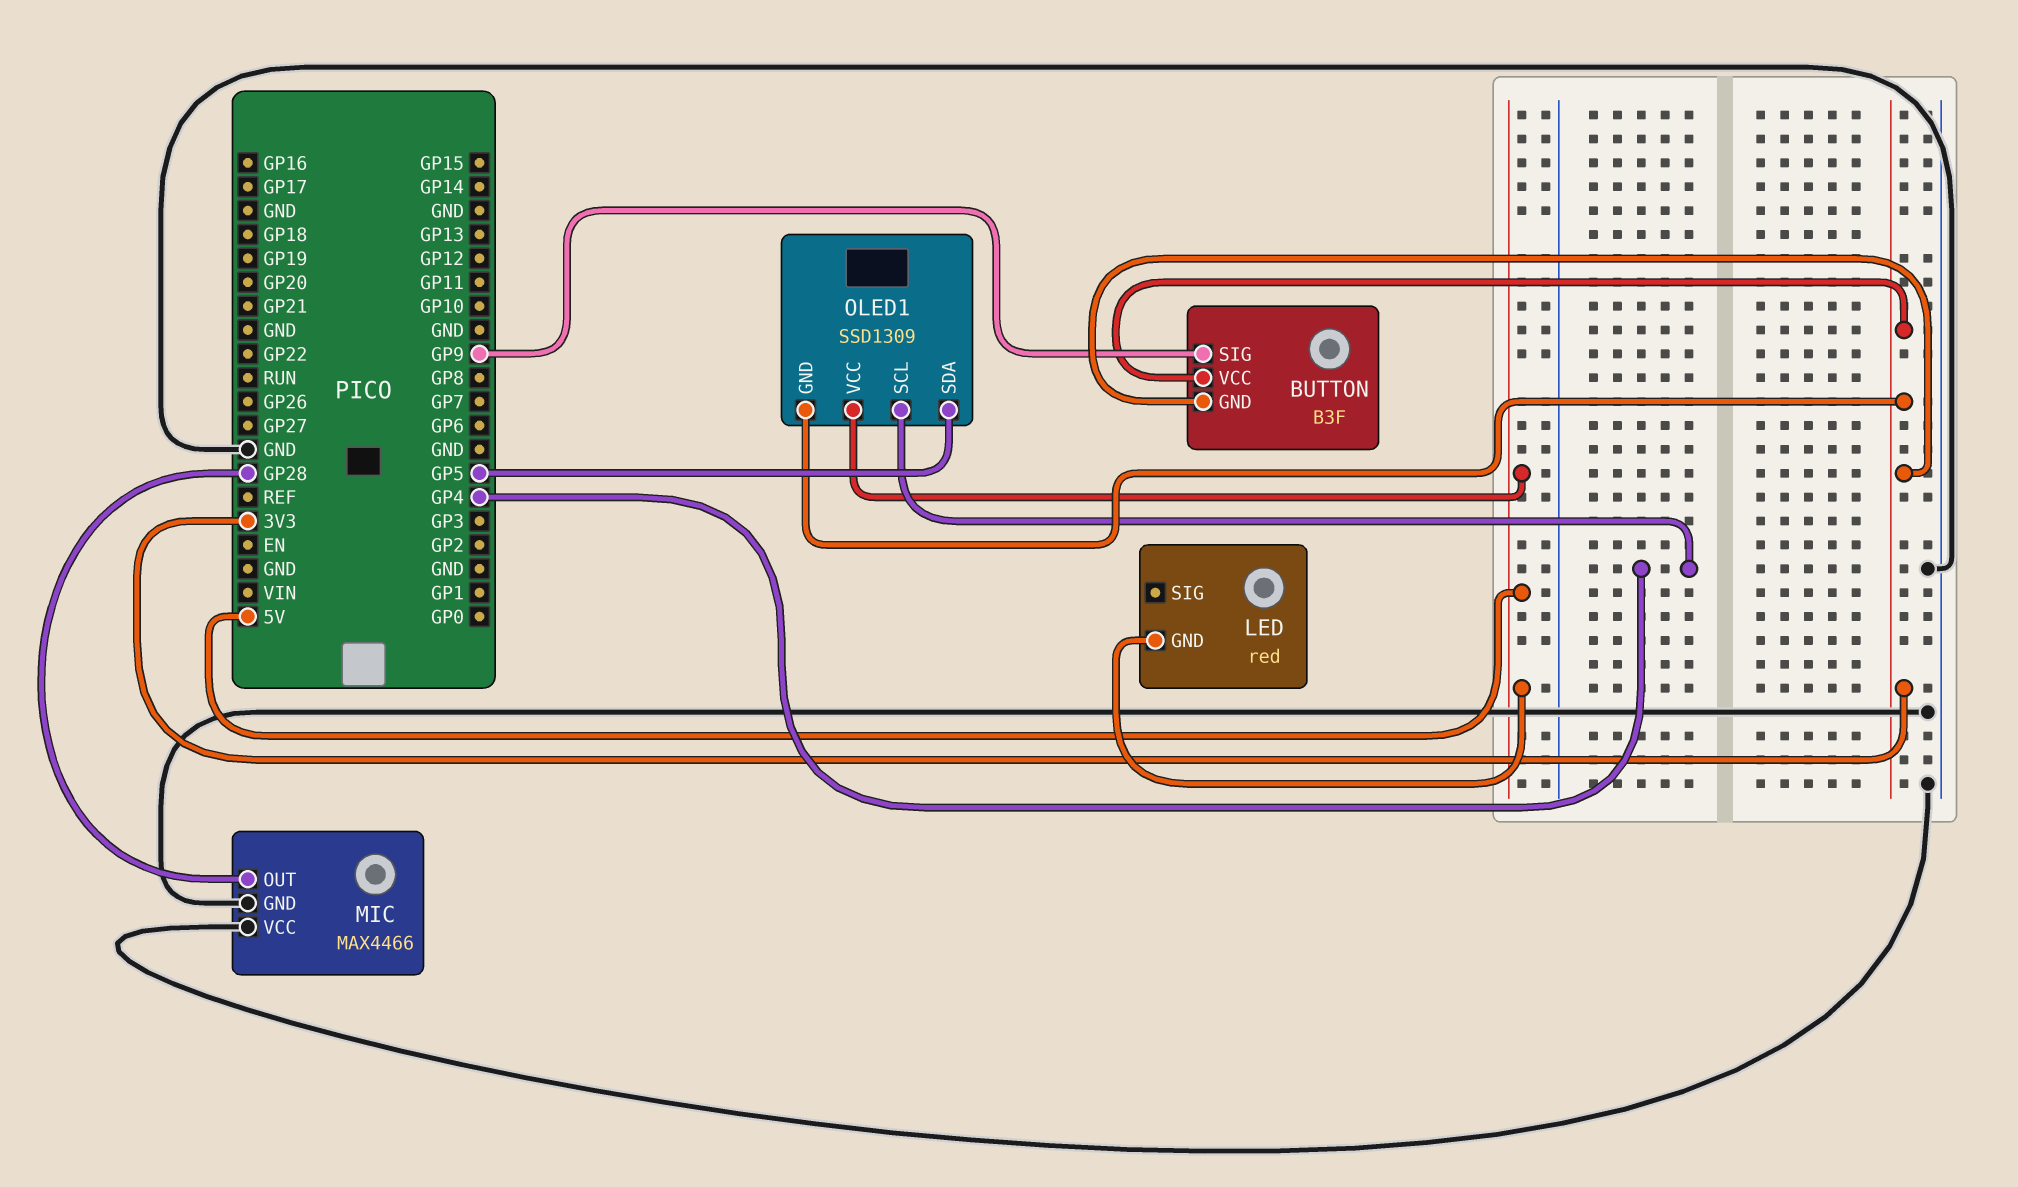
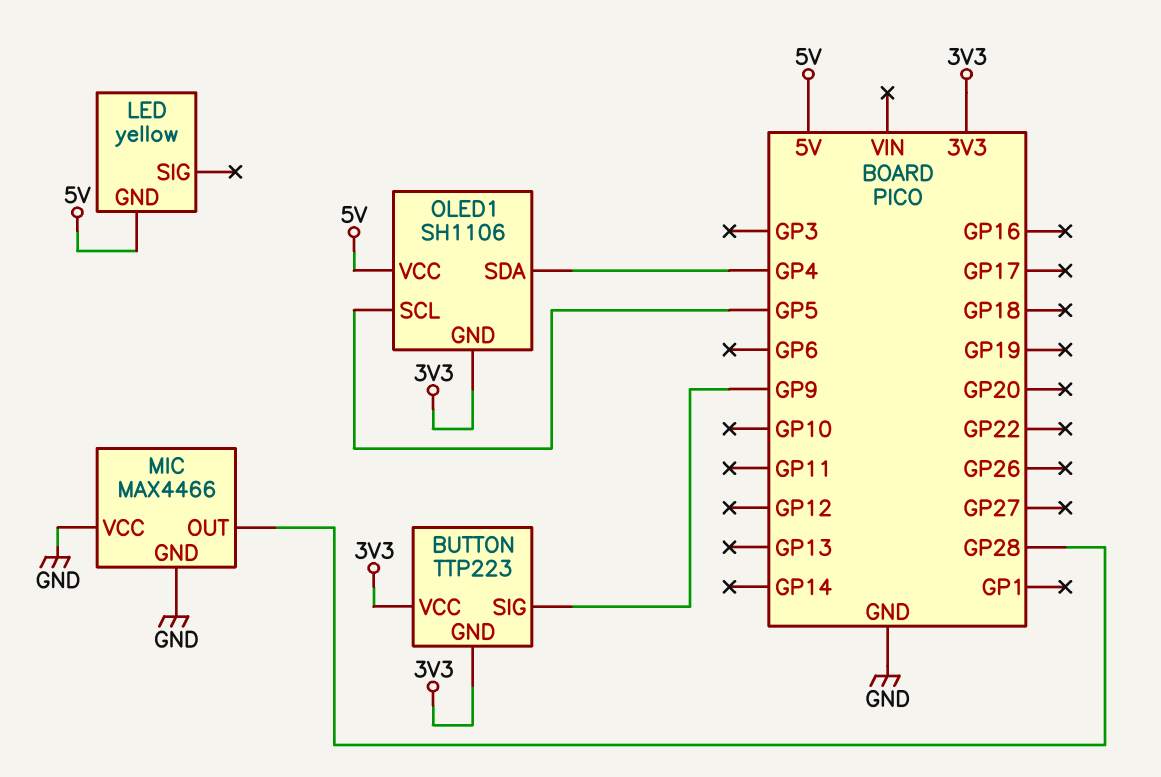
BUTTON: B3F -> TTP223
LED: red -> yellow
OLED1: SSD1309 -> SH1106
OLED1 pin SCL: GP4 -> GP5
OLED1 pin SDA: GP5 -> GP4

